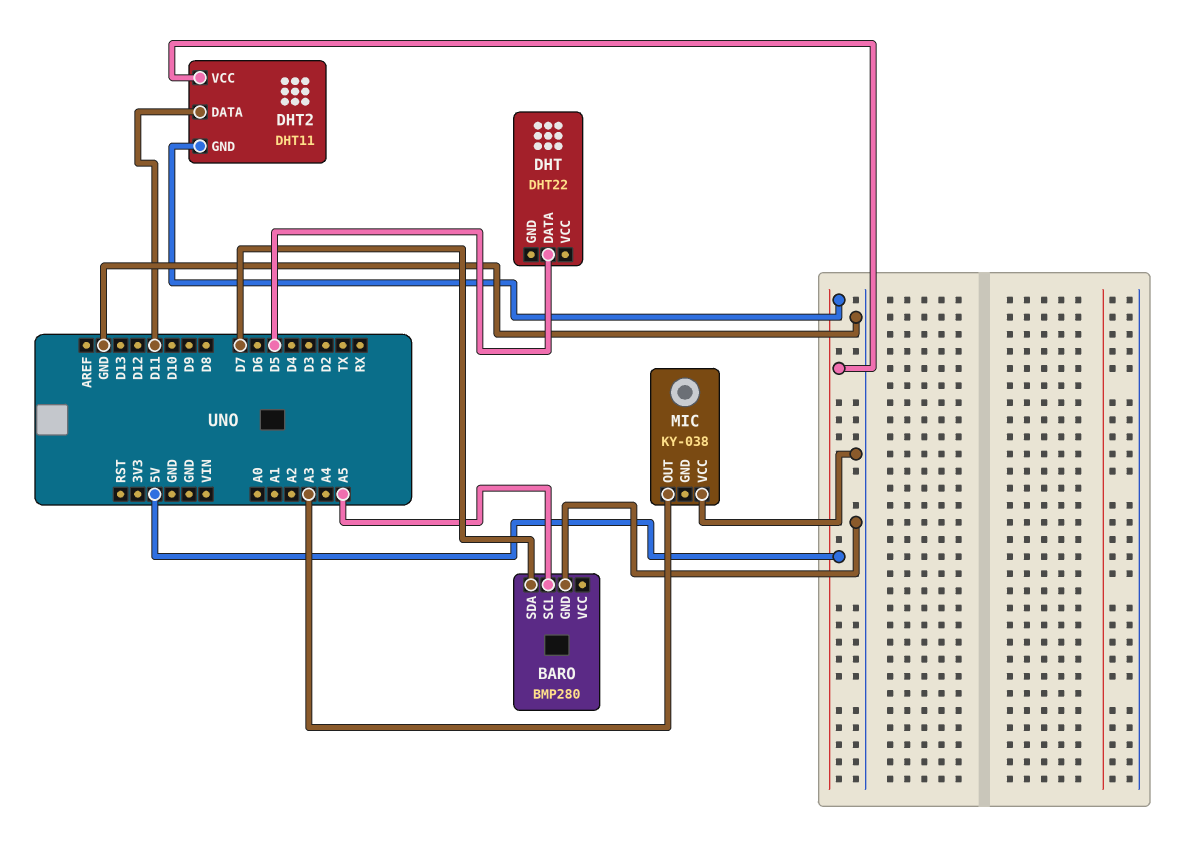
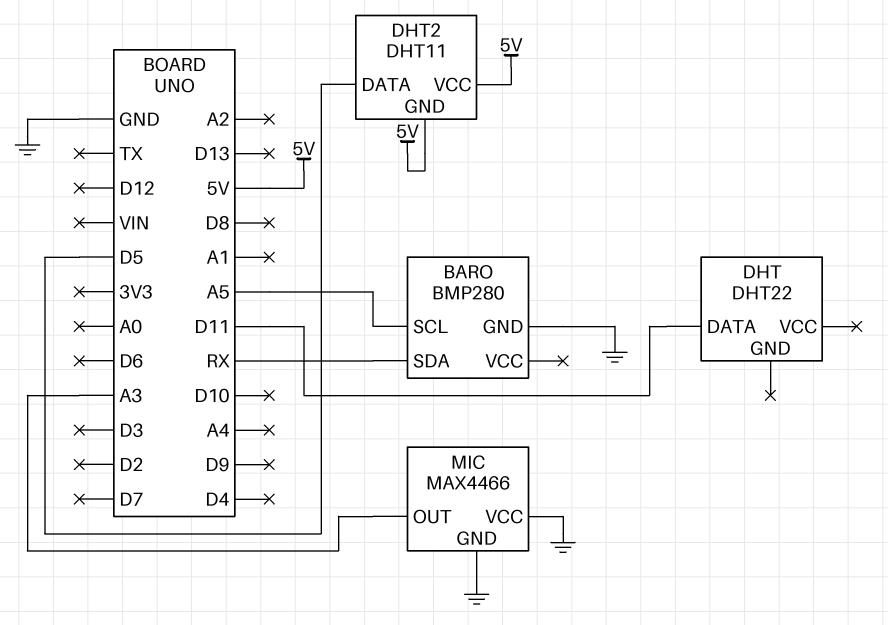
BARO pin SDA: D7 -> RX
DHT pin DATA: D5 -> D11
DHT2 pin DATA: D11 -> D5
MIC: KY-038 -> MAX4466
MIC pin GND: none -> GND

